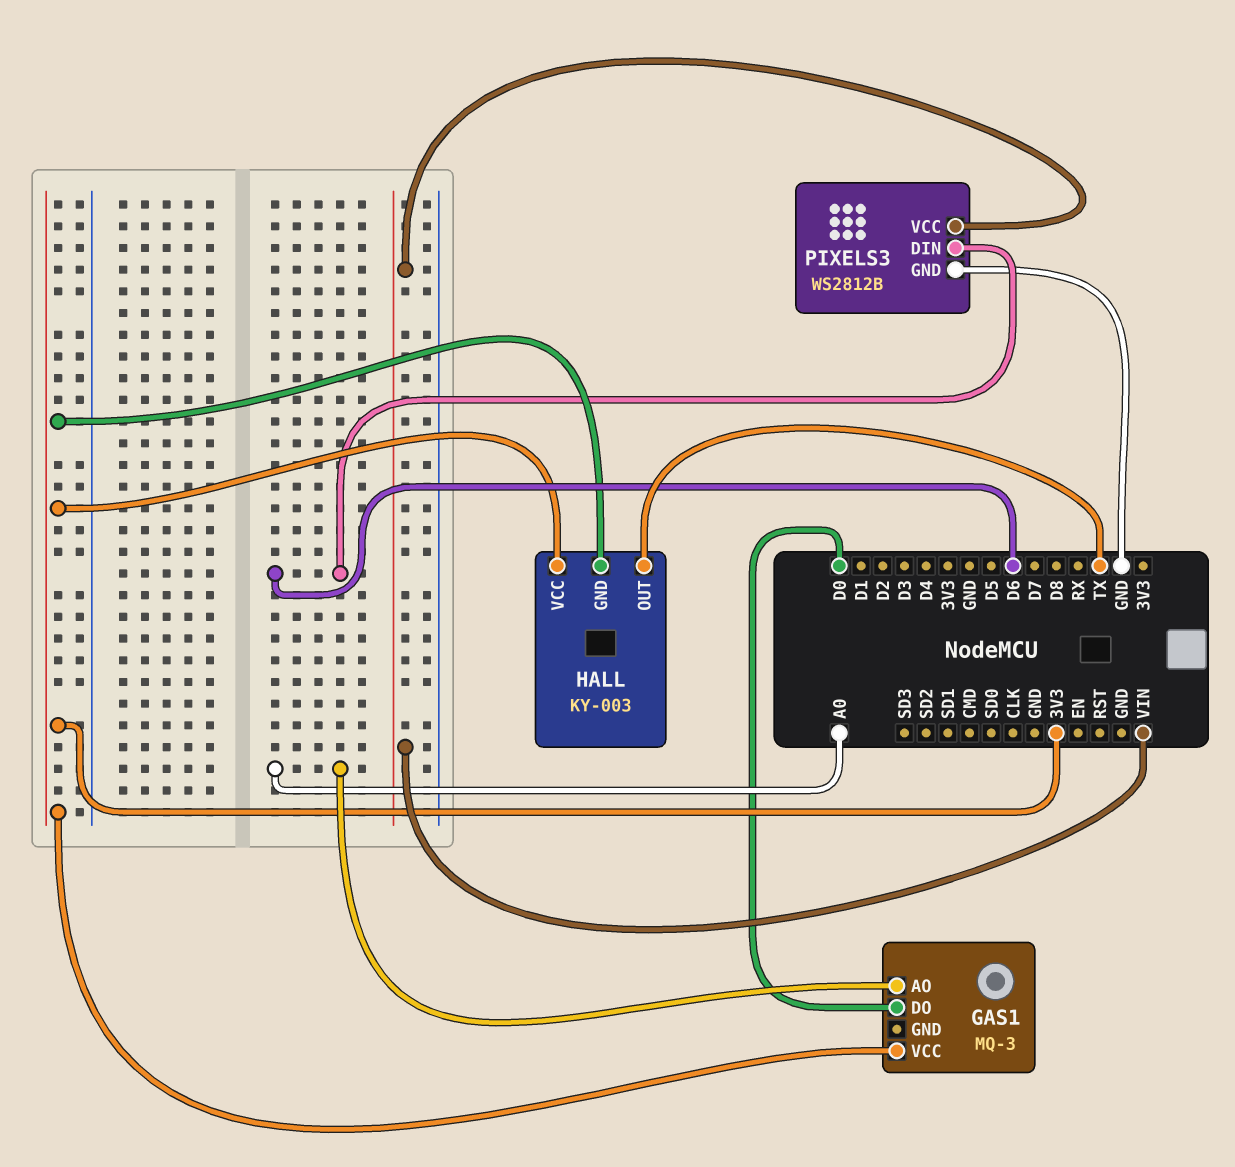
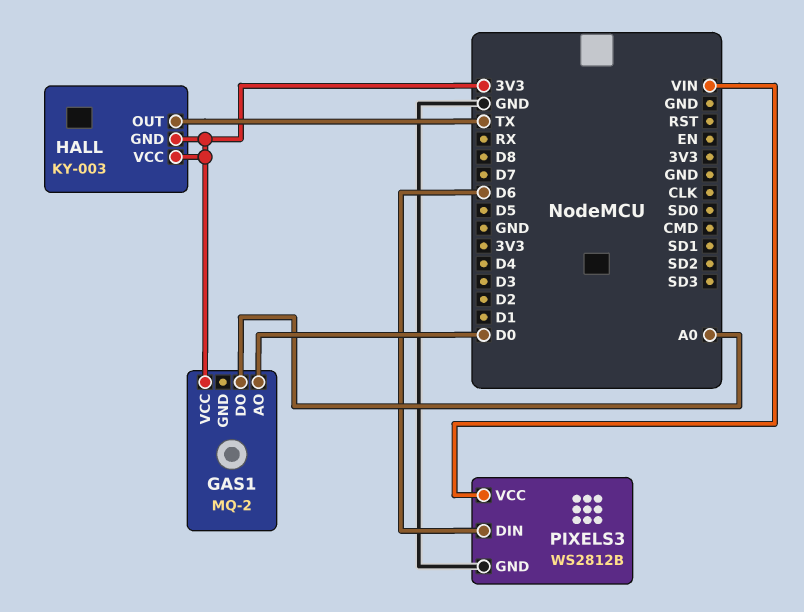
GAS1: MQ-3 -> MQ-2
GAS1 pin AO: A0 -> D0
GAS1 pin DO: D0 -> A0

